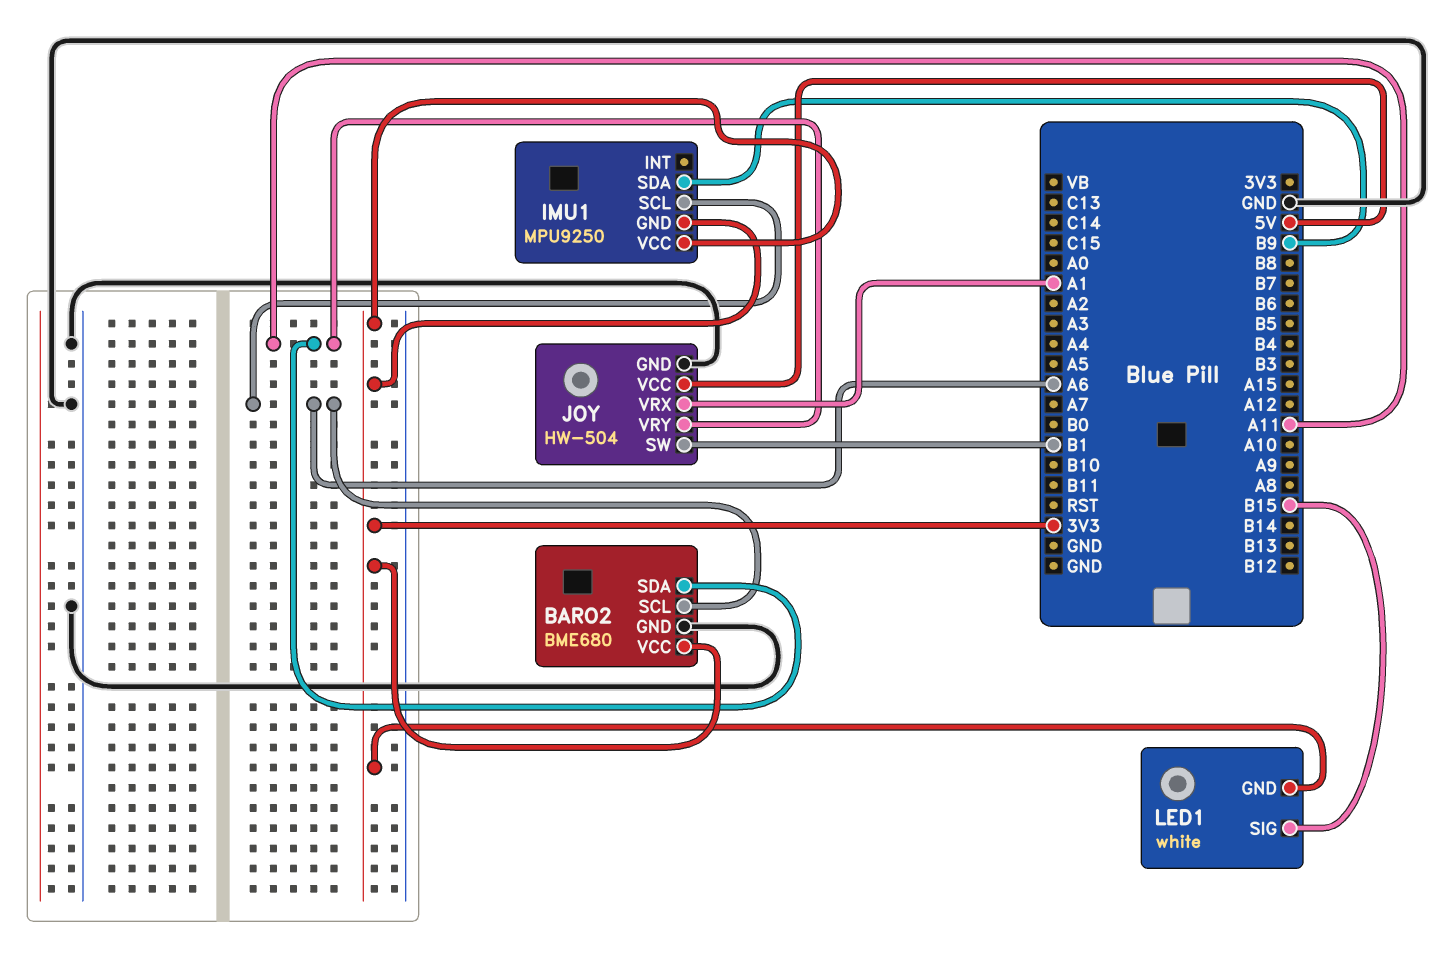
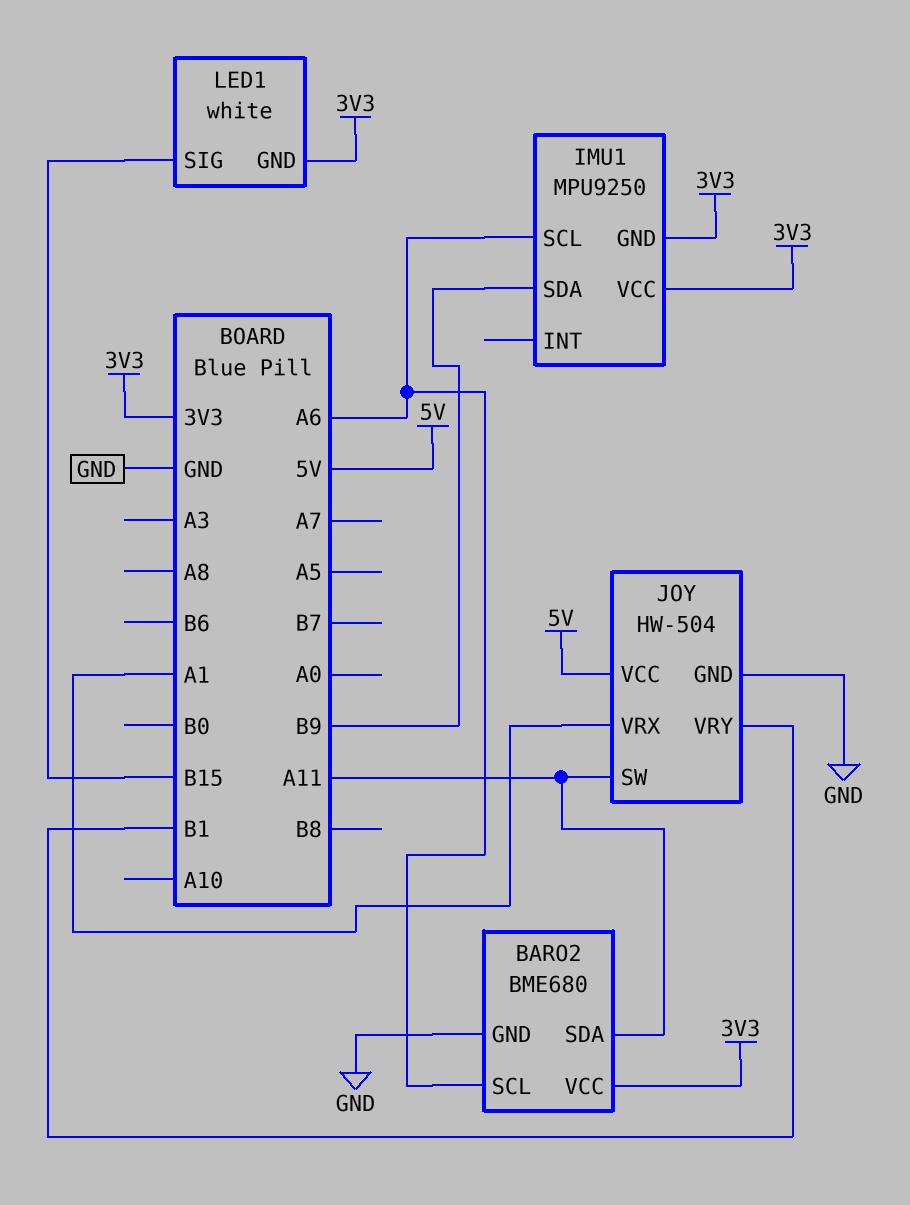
JOY pin SW: B1 -> A11
JOY pin VRY: A11 -> B1

